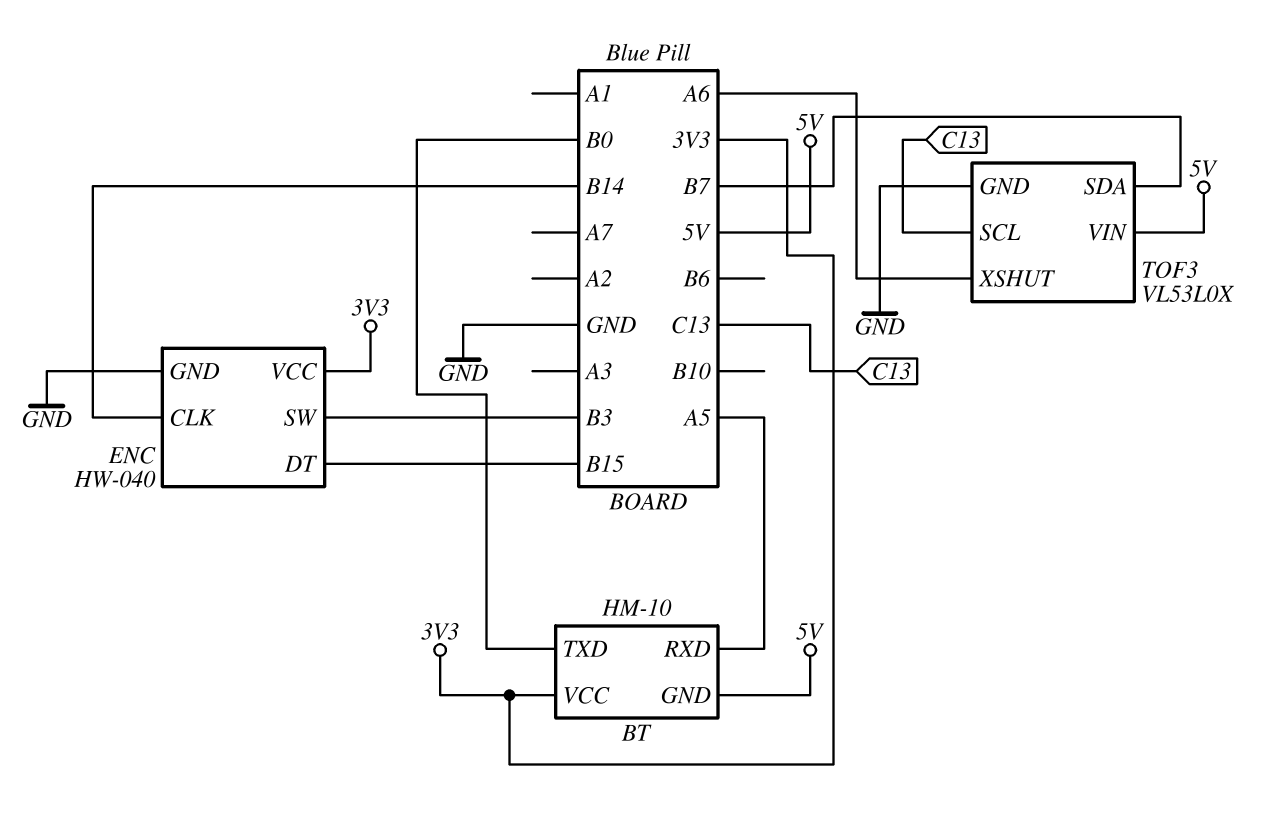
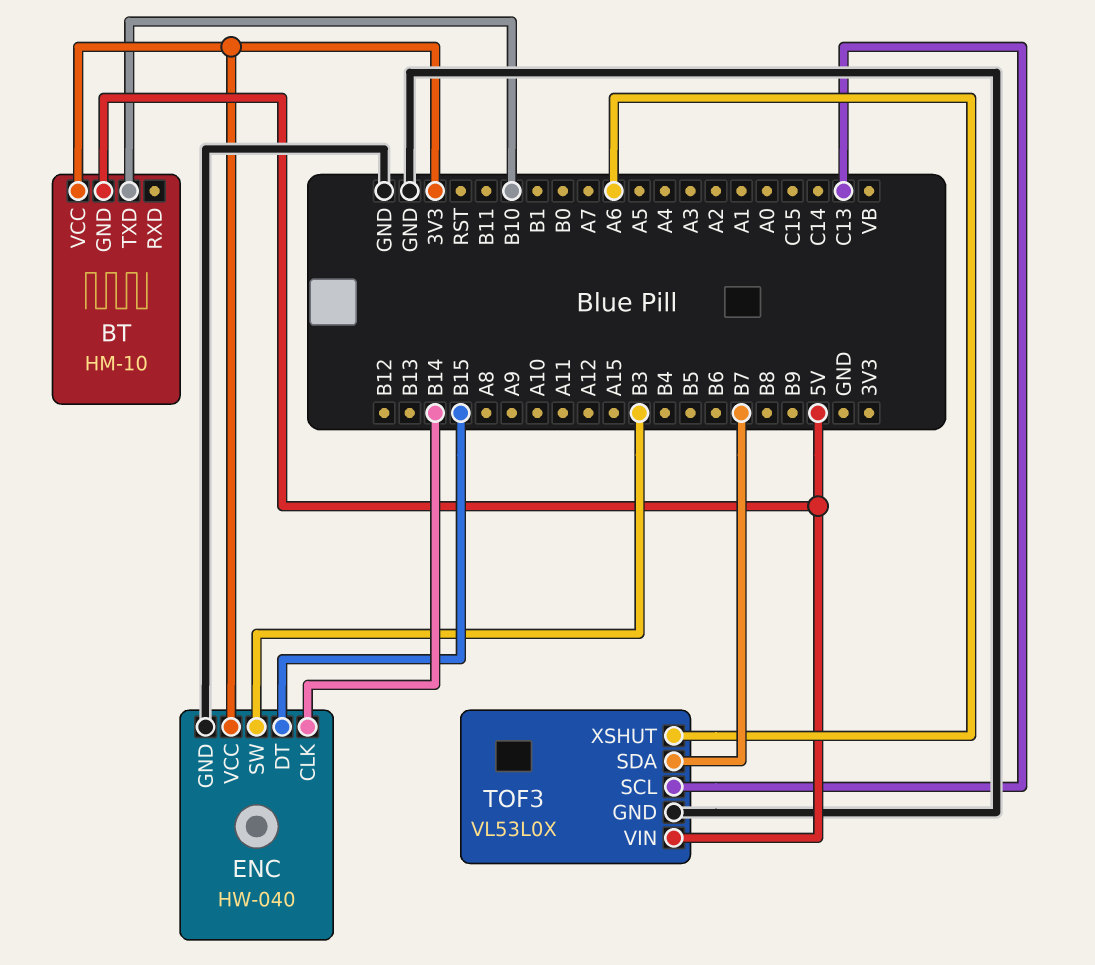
BT pin RXD: A5 -> none
BT pin TXD: B0 -> B10

